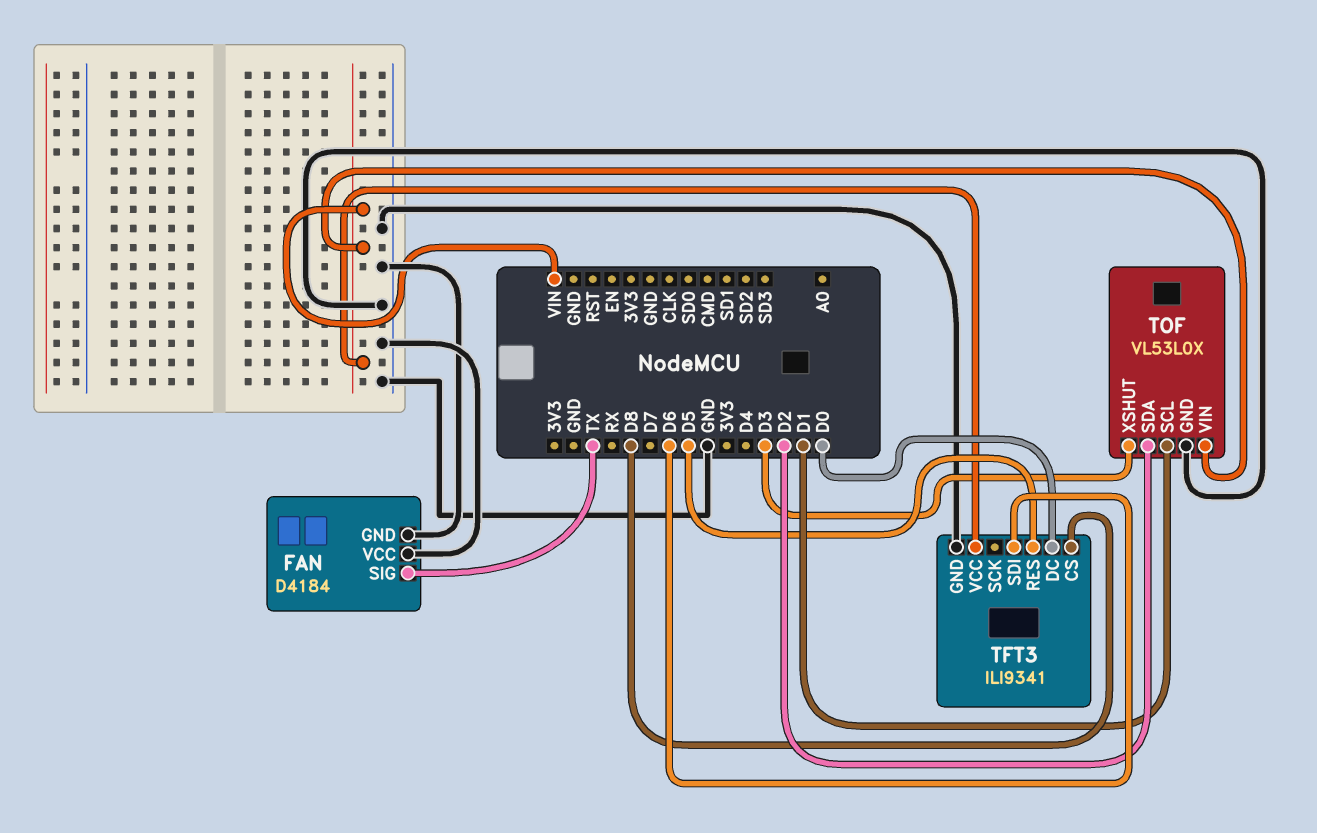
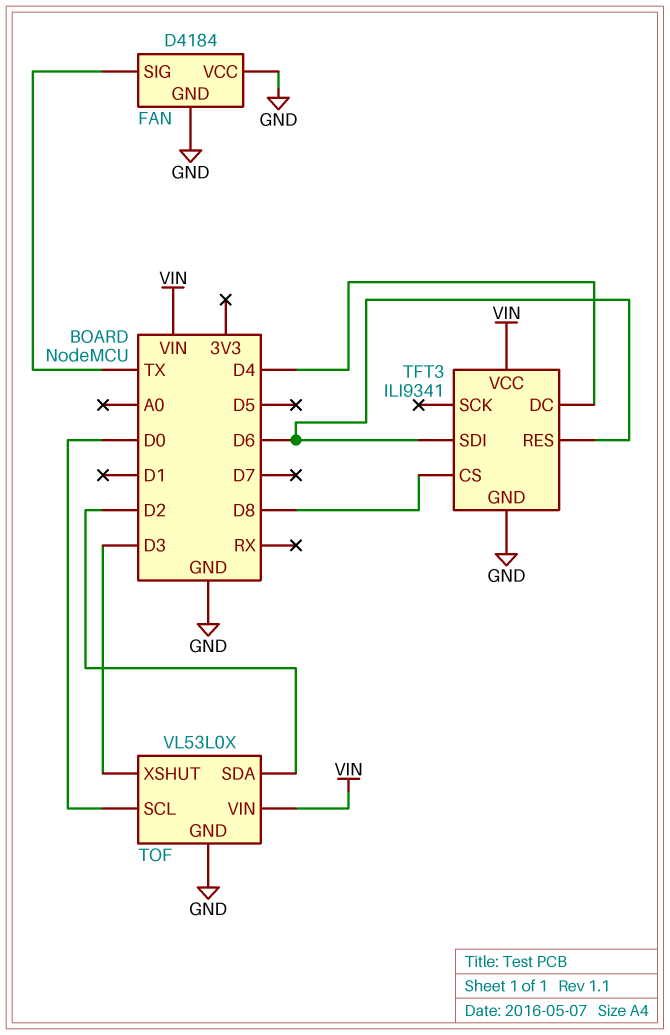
TFT3 pin DC: D0 -> D4
TFT3 pin RES: D5 -> D6
TOF pin SCL: D1 -> D0

